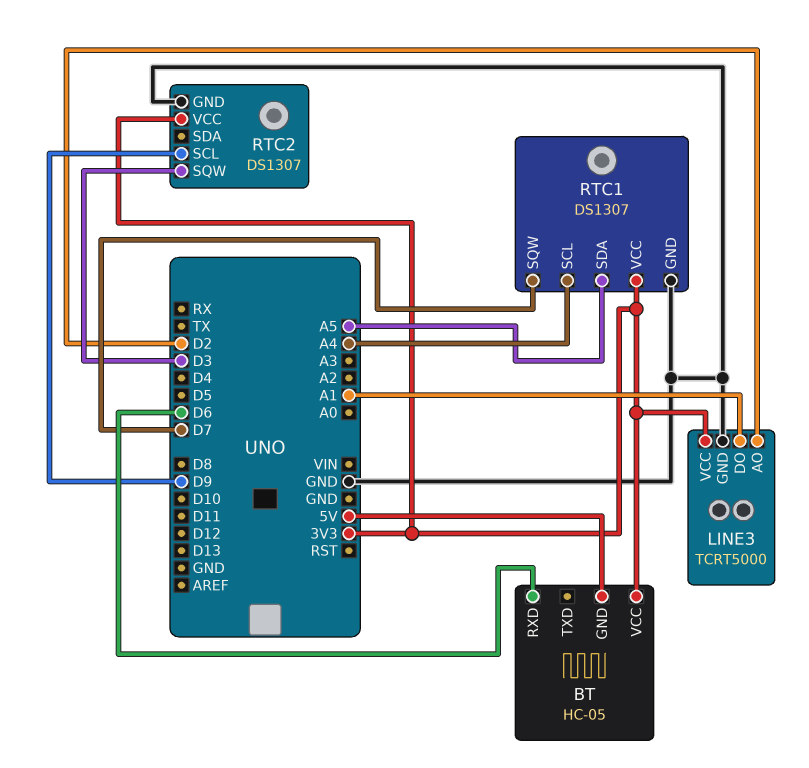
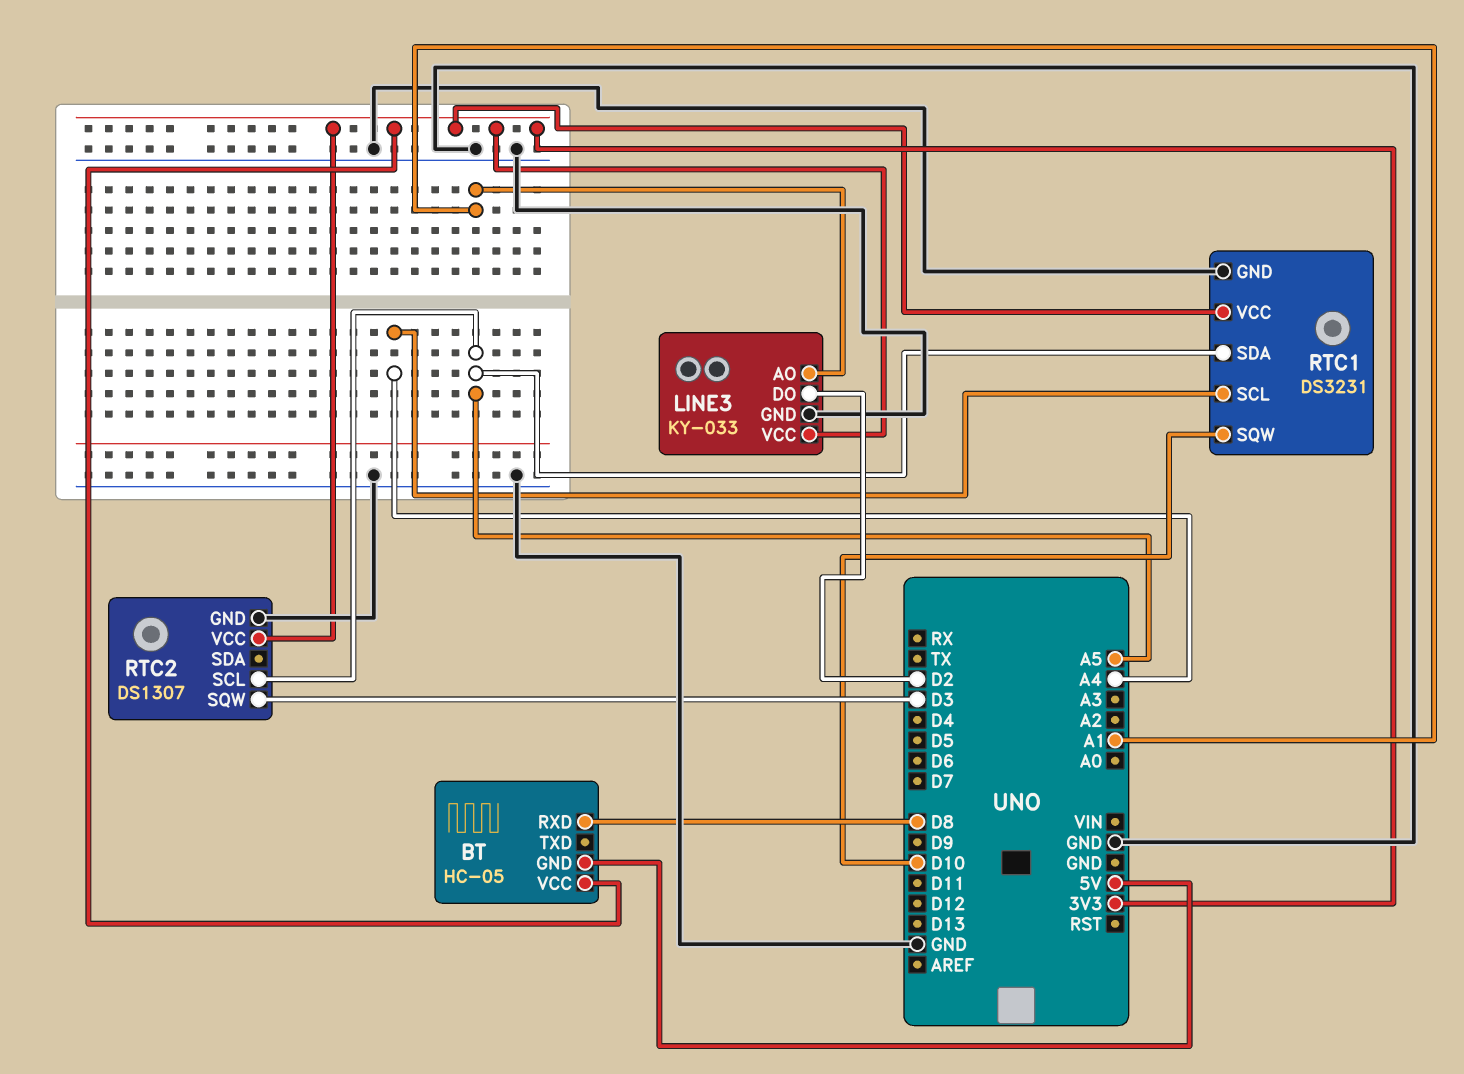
BT pin RXD: D6 -> D8
LINE3: TCRT5000 -> KY-033
LINE3 pin AO: D2 -> A1
LINE3 pin DO: A1 -> D2
RTC1: DS1307 -> DS3231
RTC1 pin SQW: D7 -> D10
RTC2 pin SCL: D9 -> A5

